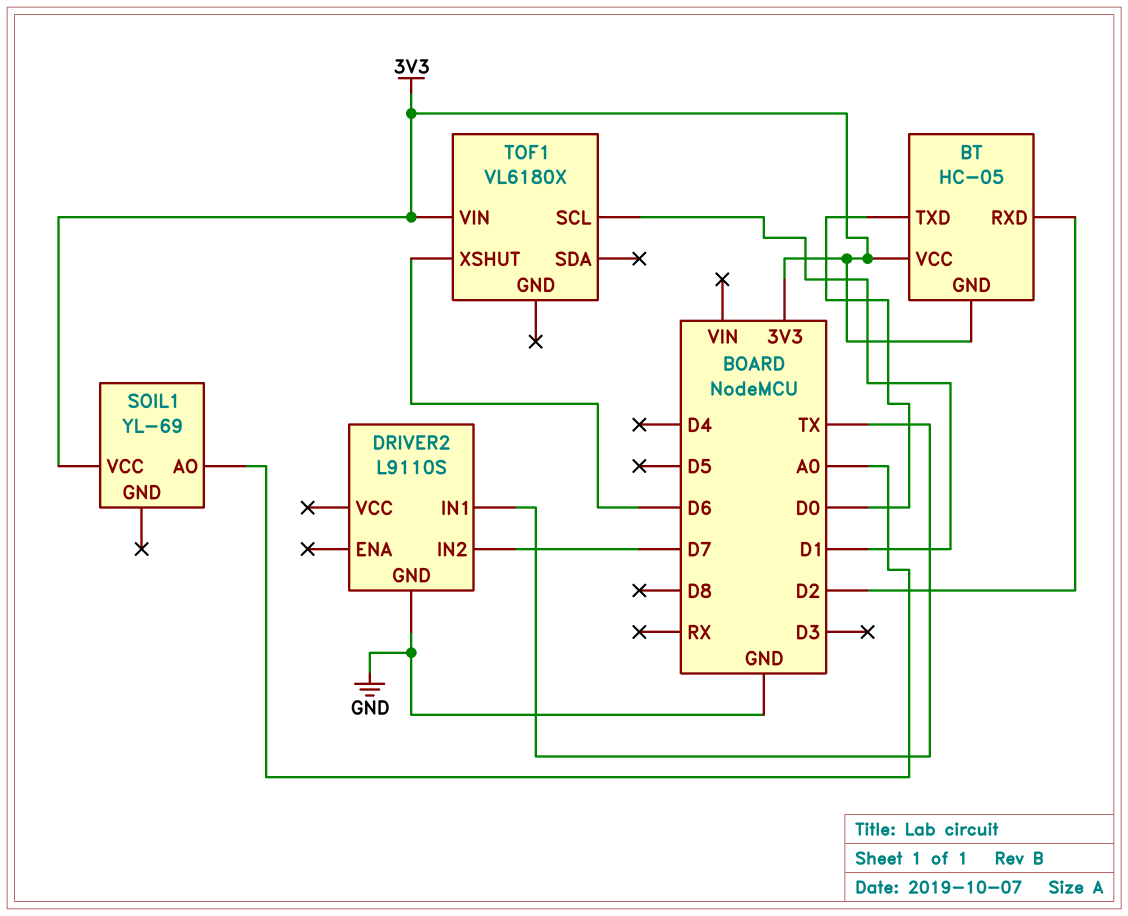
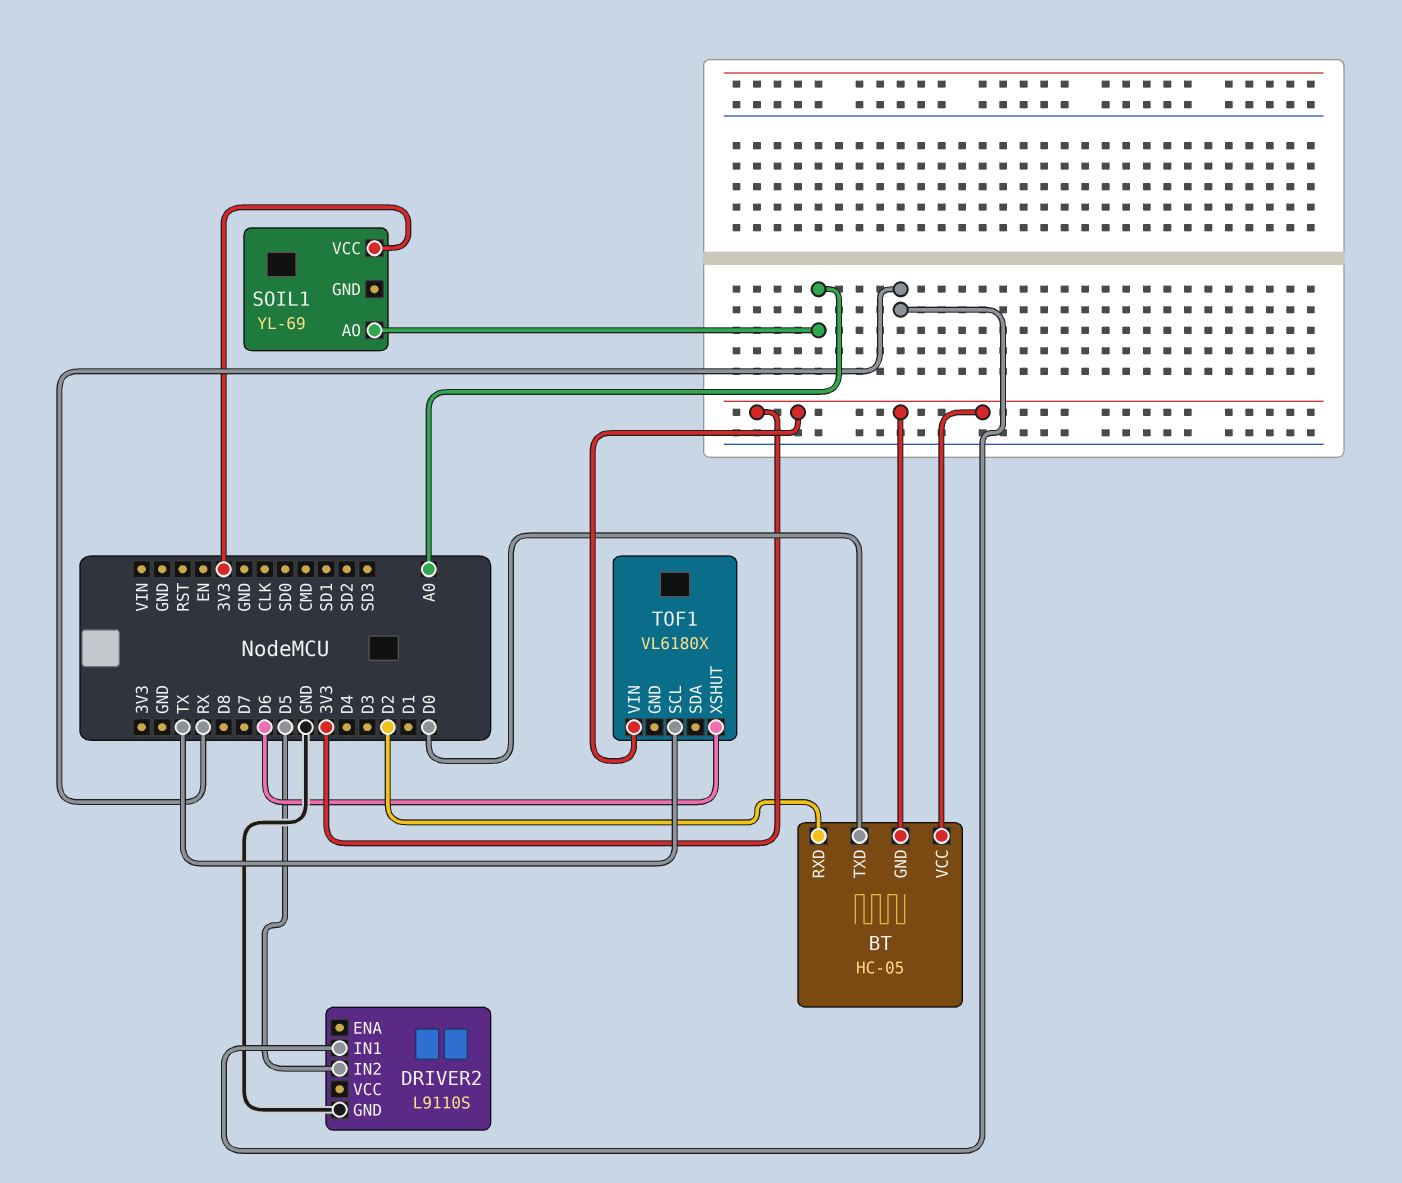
DRIVER2 pin IN1: TX -> RX
DRIVER2 pin IN2: D7 -> D5
TOF1 pin SCL: D1 -> TX

